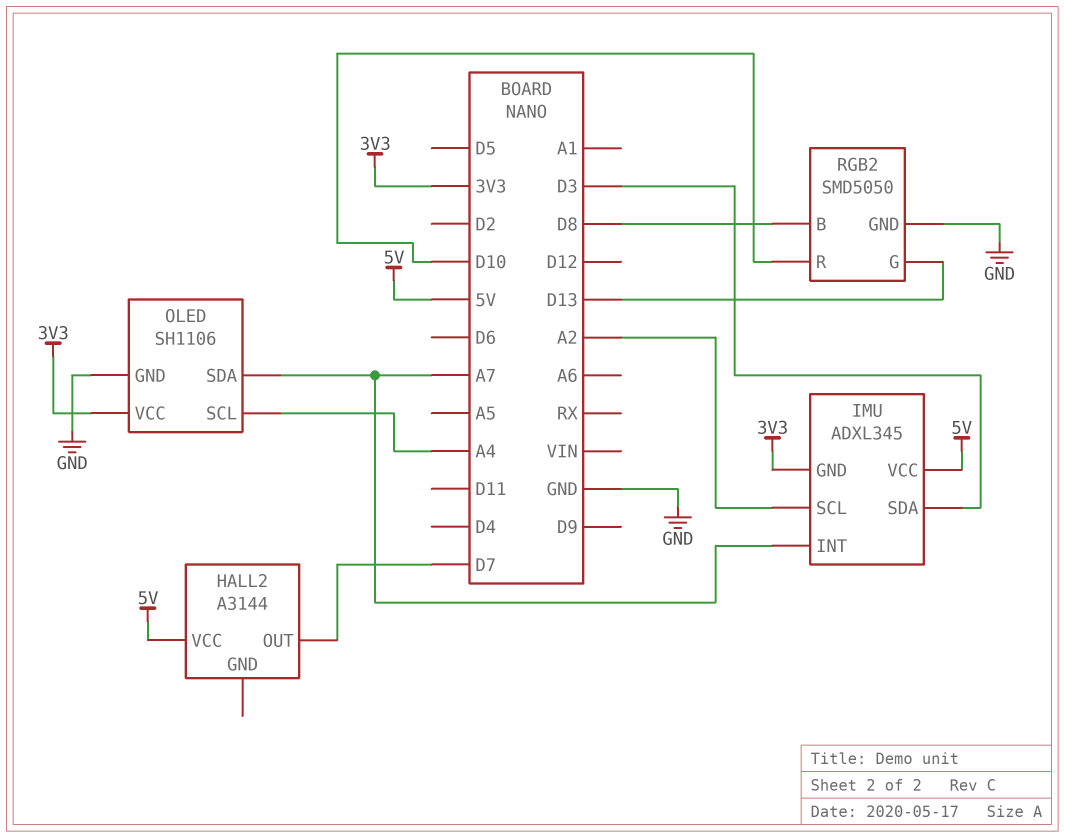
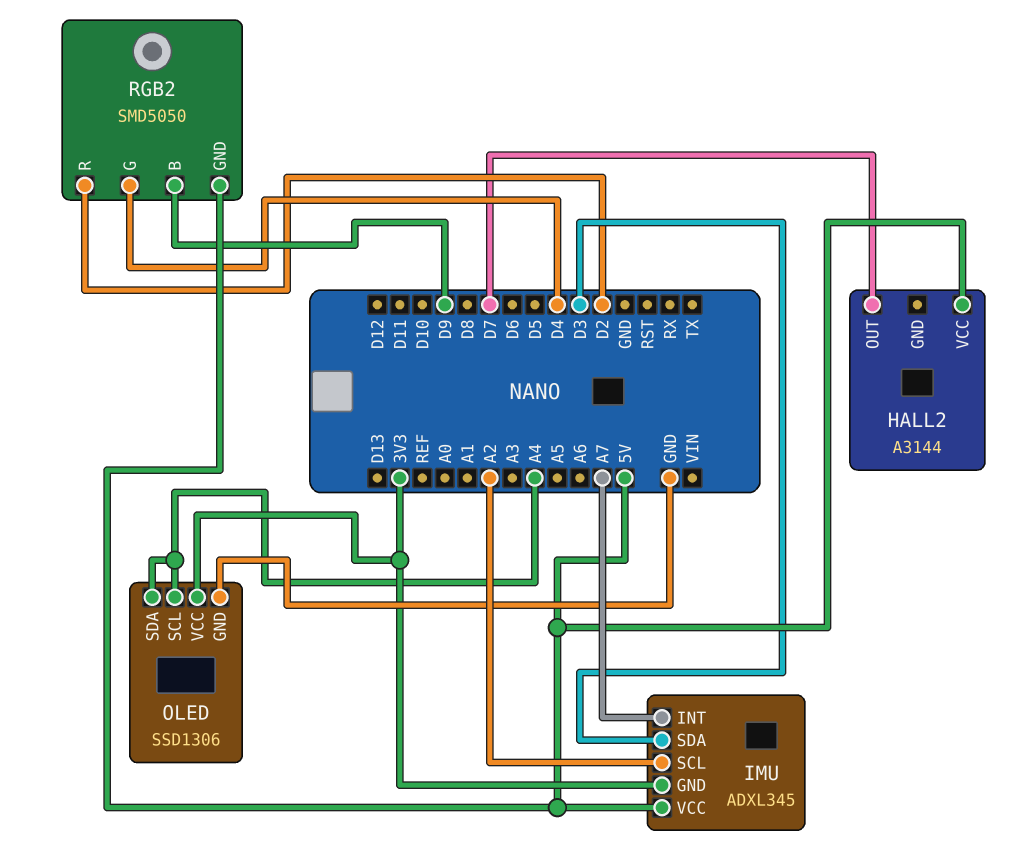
OLED: SH1106 -> SSD1306
OLED pin SDA: A7 -> A4
RGB2 pin B: D8 -> D9
RGB2 pin G: D13 -> D4
RGB2 pin GND: GND -> 5V
RGB2 pin R: D10 -> D2

